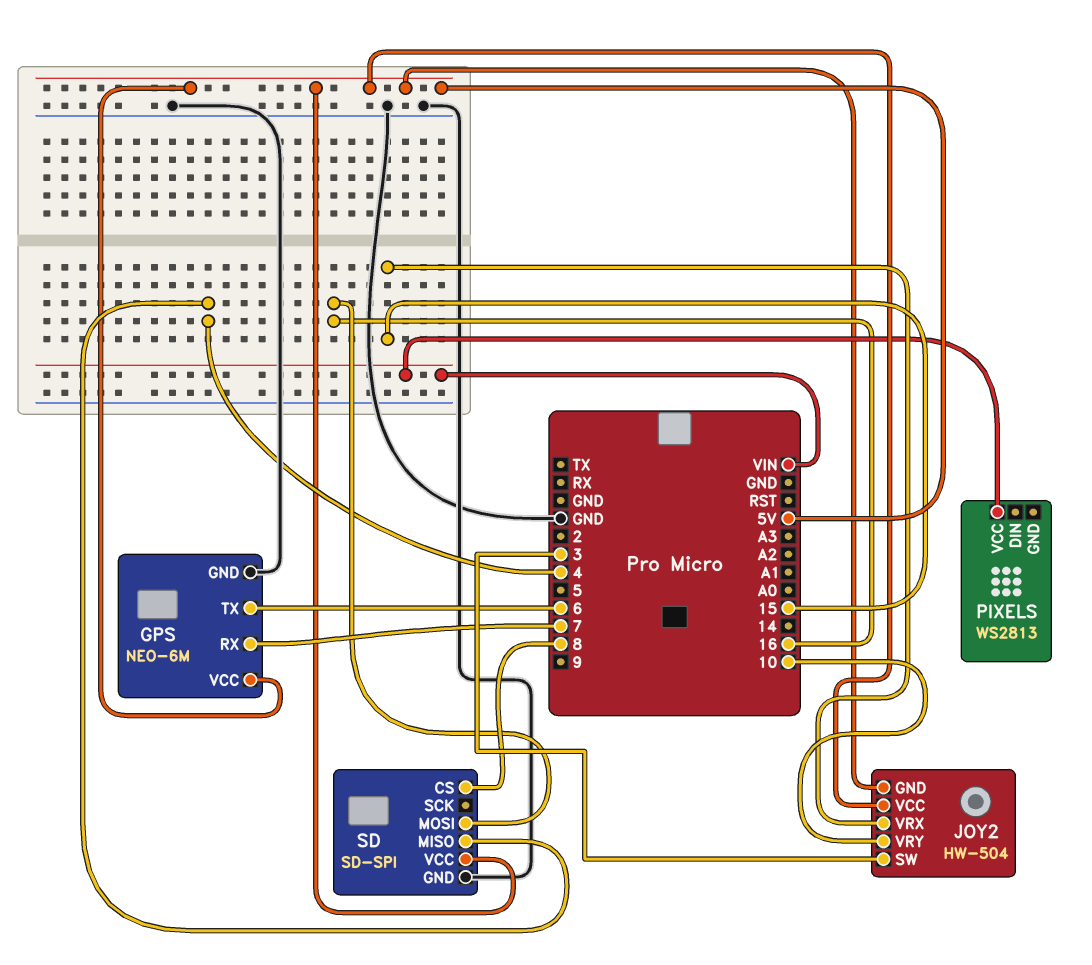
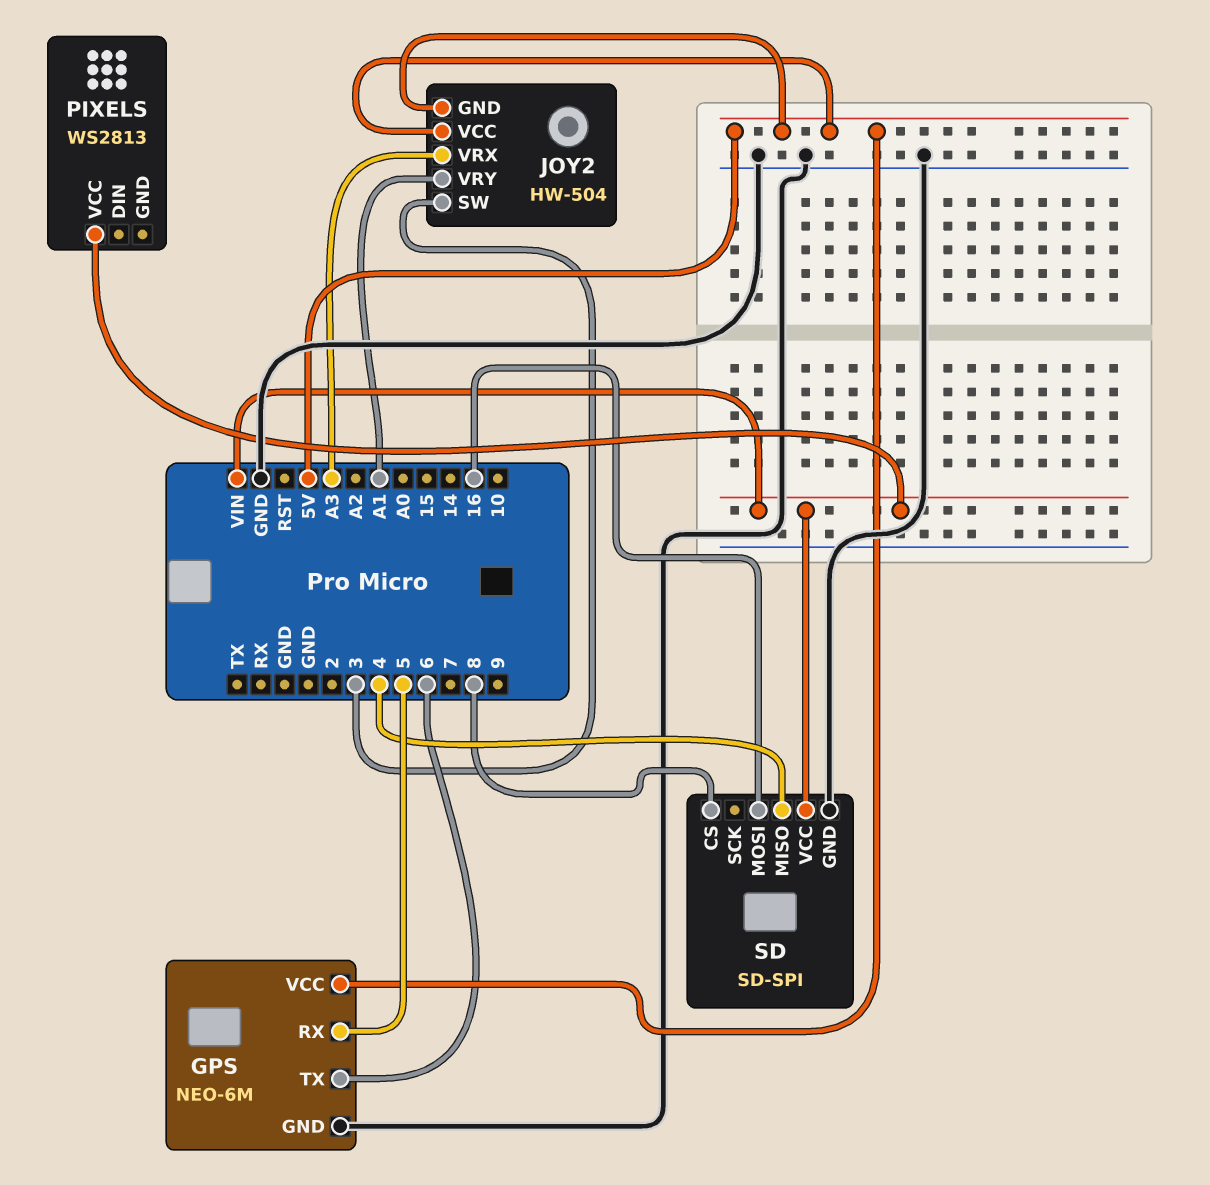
GPS pin RX: 7 -> 5
JOY2 pin VRX: 15 -> A3
JOY2 pin VRY: 10 -> A1
SD pin VCC: 5V -> VIN

